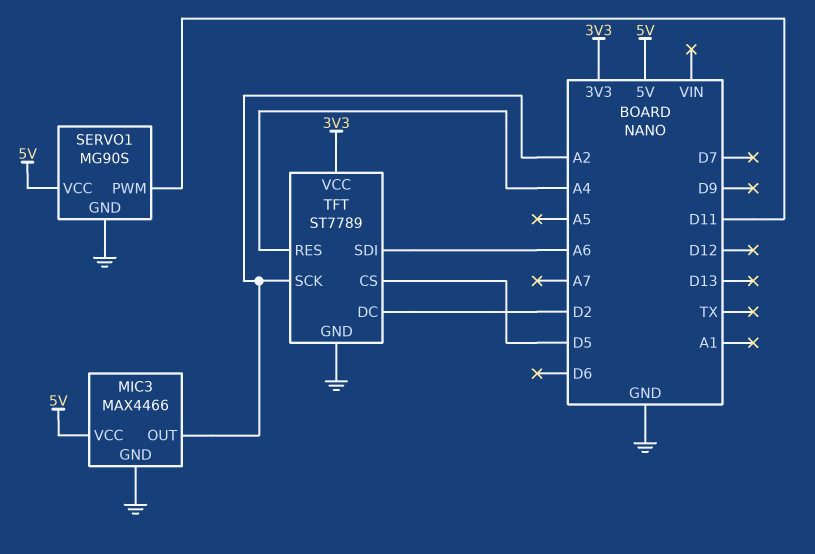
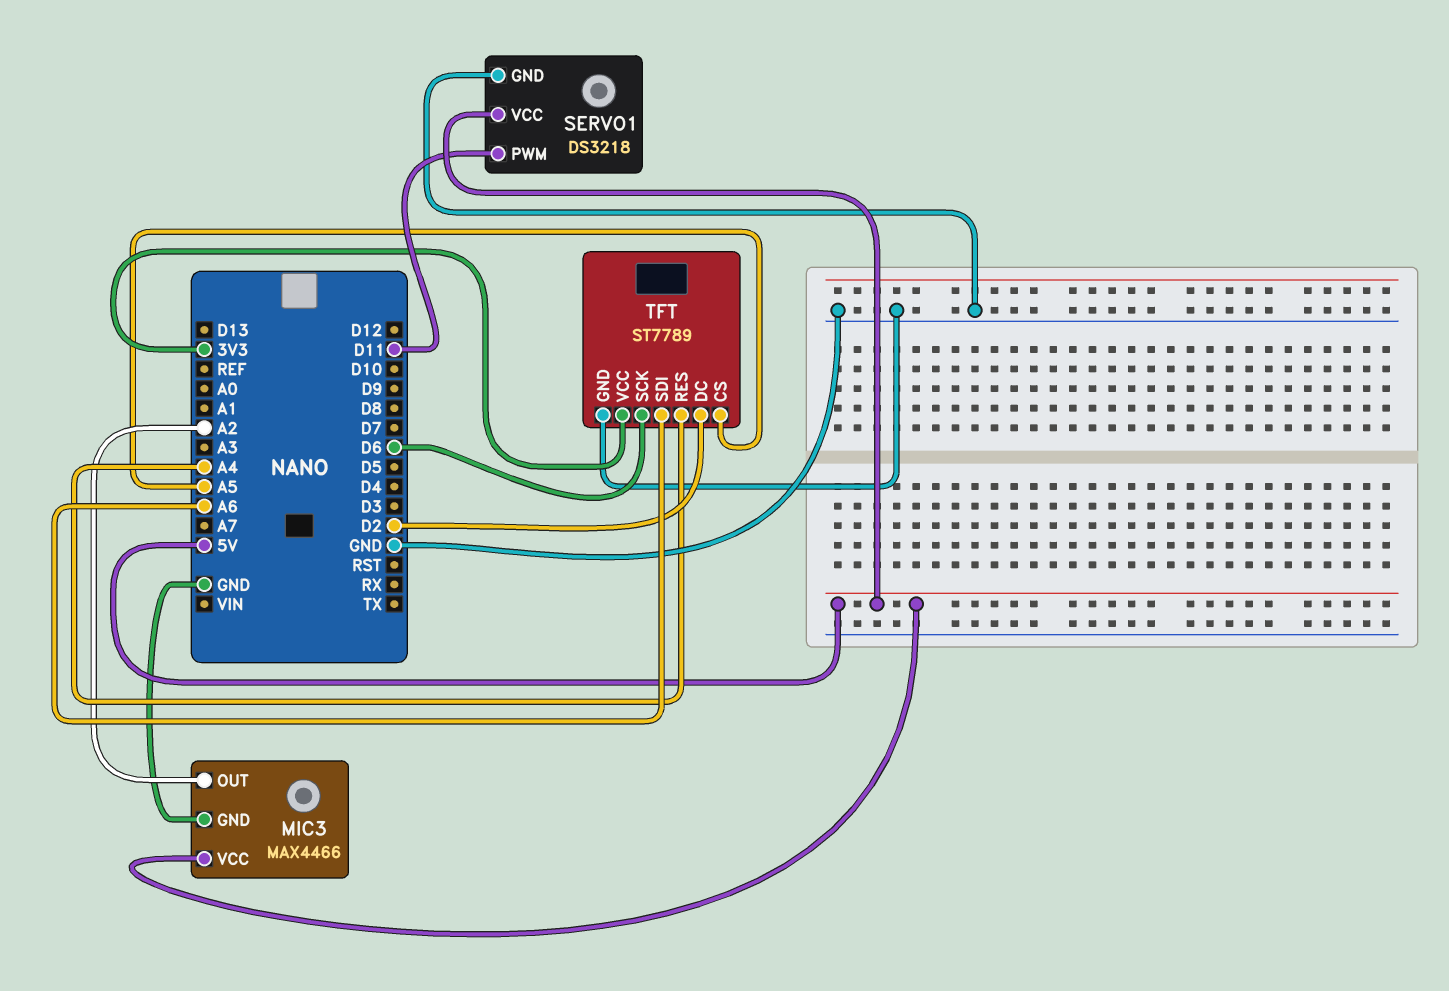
SERVO1: MG90S -> DS3218
TFT pin CS: D5 -> A5
TFT pin SCK: A2 -> D6

